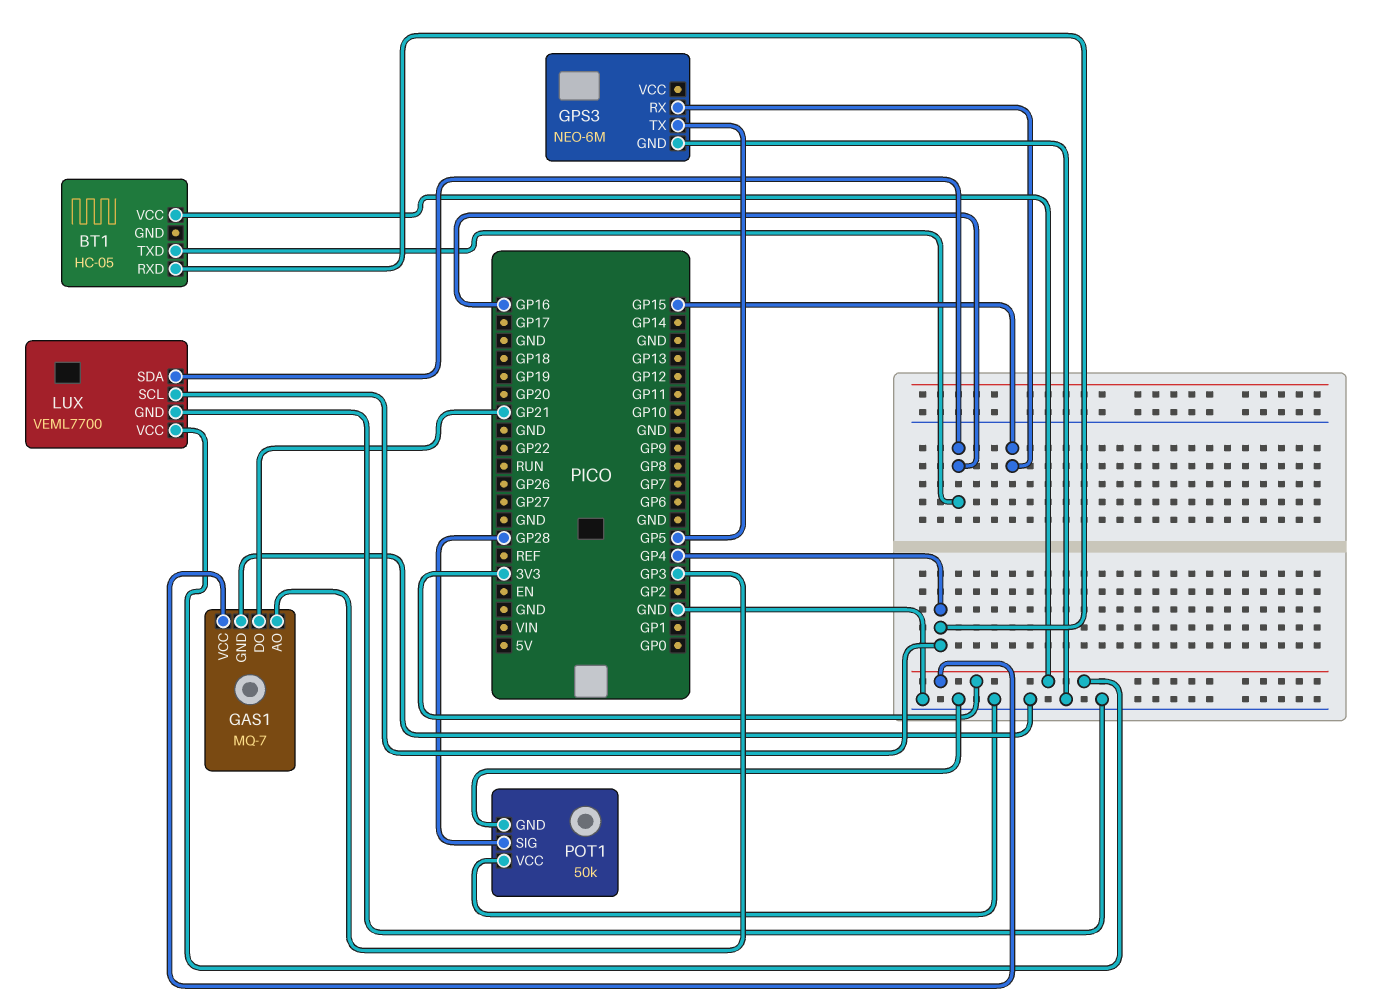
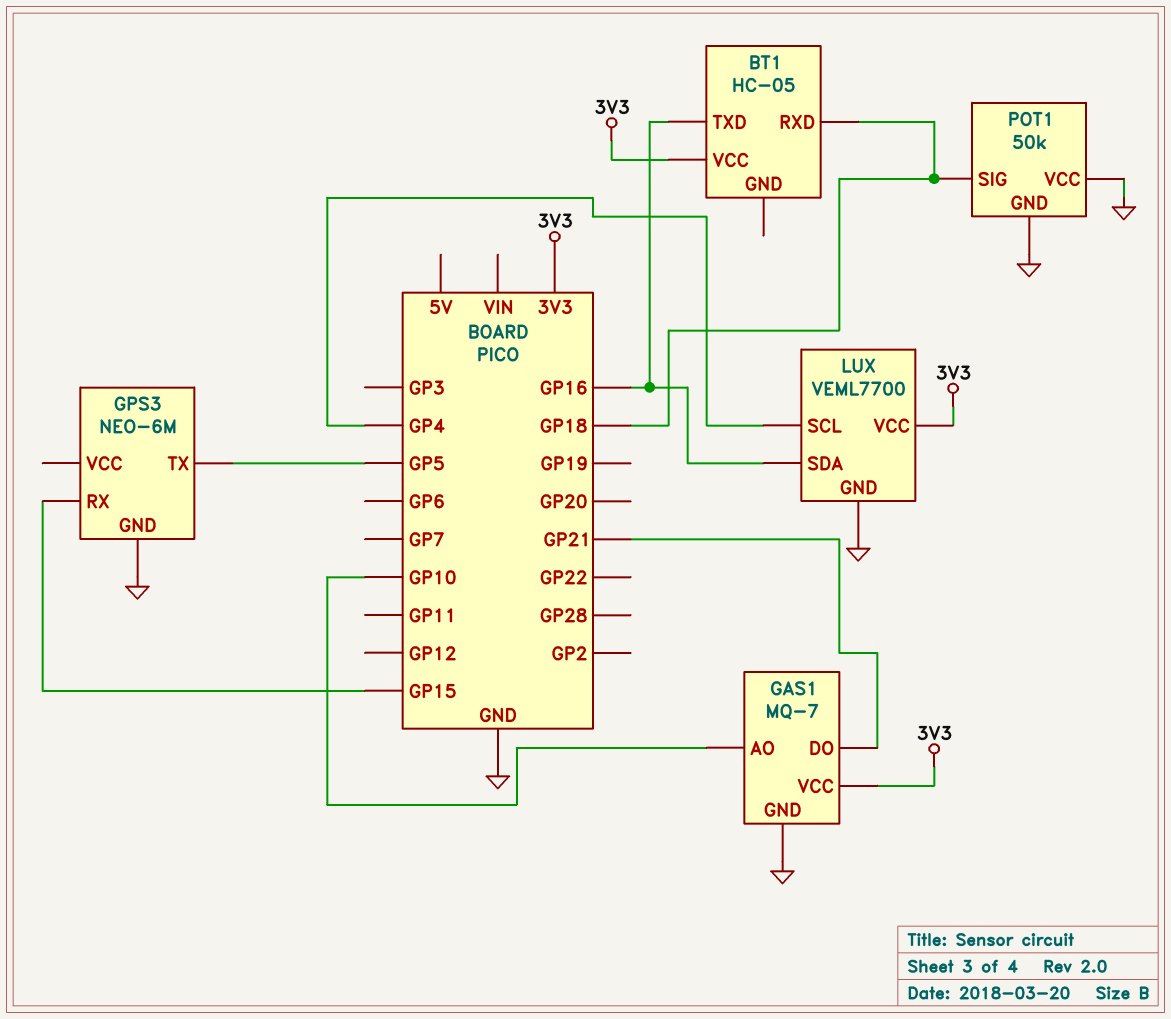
BT1 pin RXD: GP4 -> GP18
GAS1 pin AO: GP3 -> GP10
POT1 pin SIG: GP28 -> GP18

